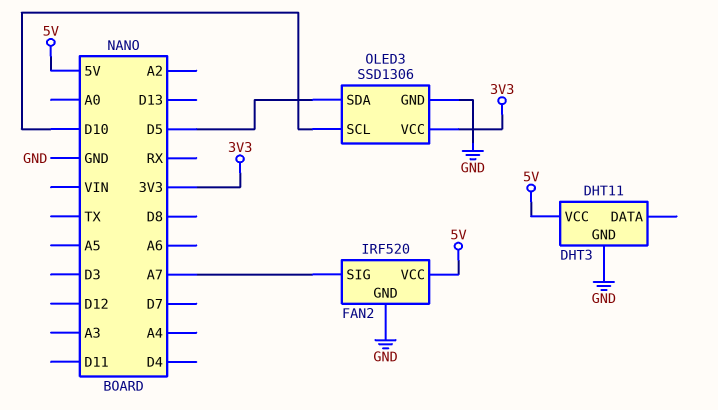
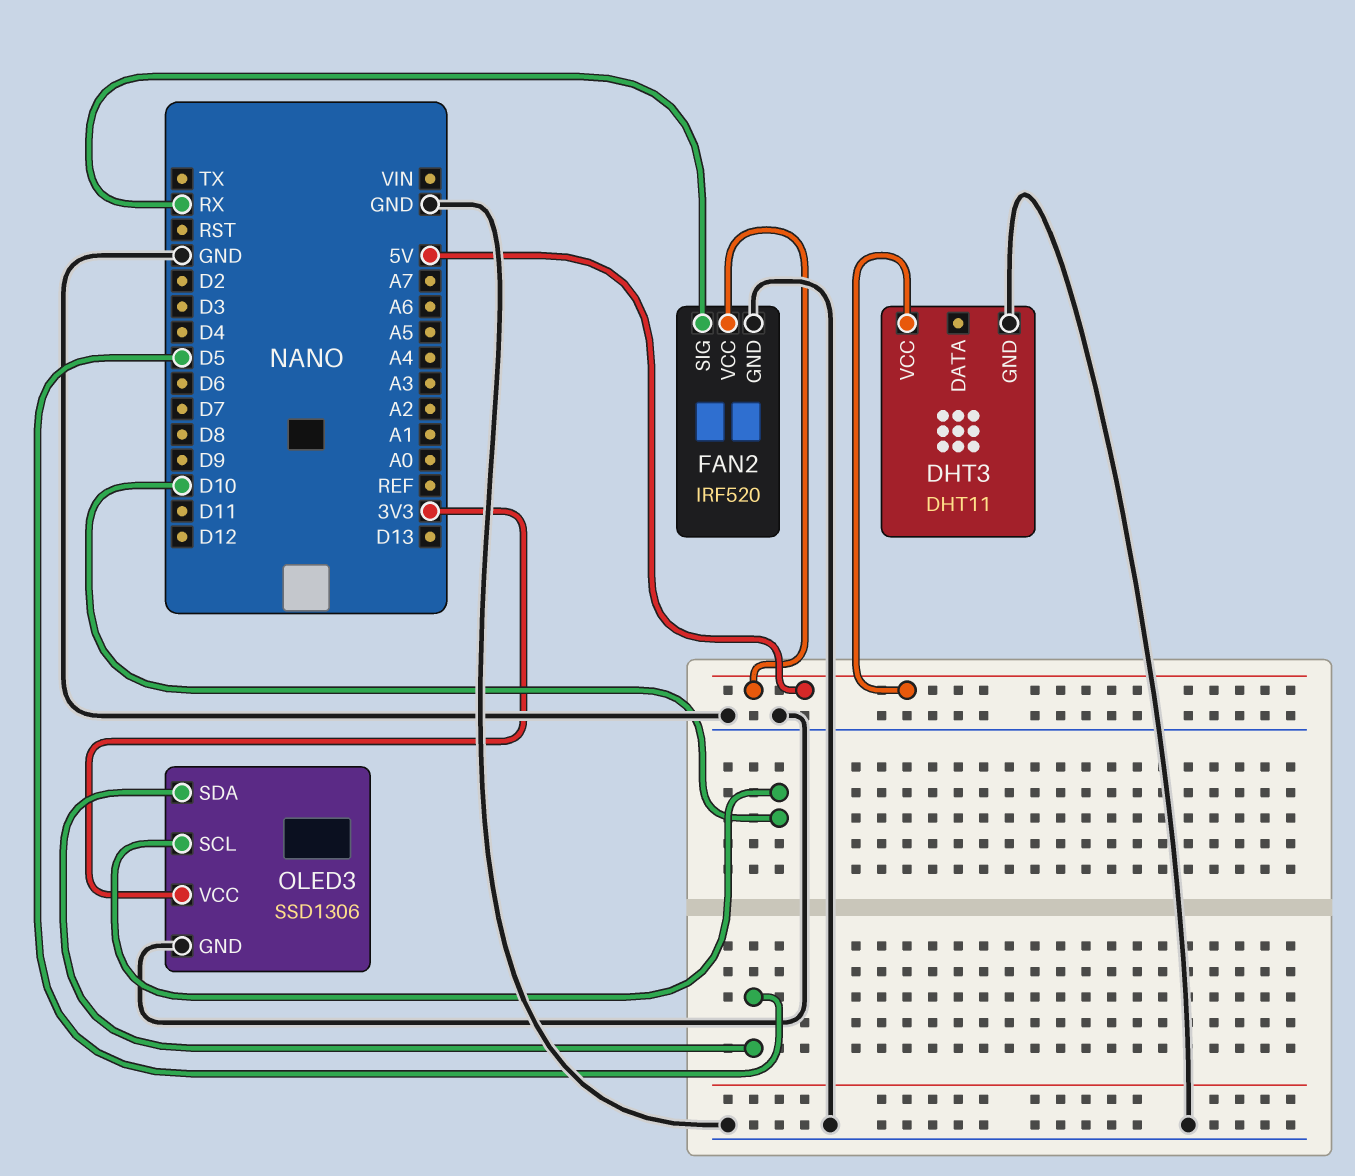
FAN2 pin SIG: A7 -> RX

